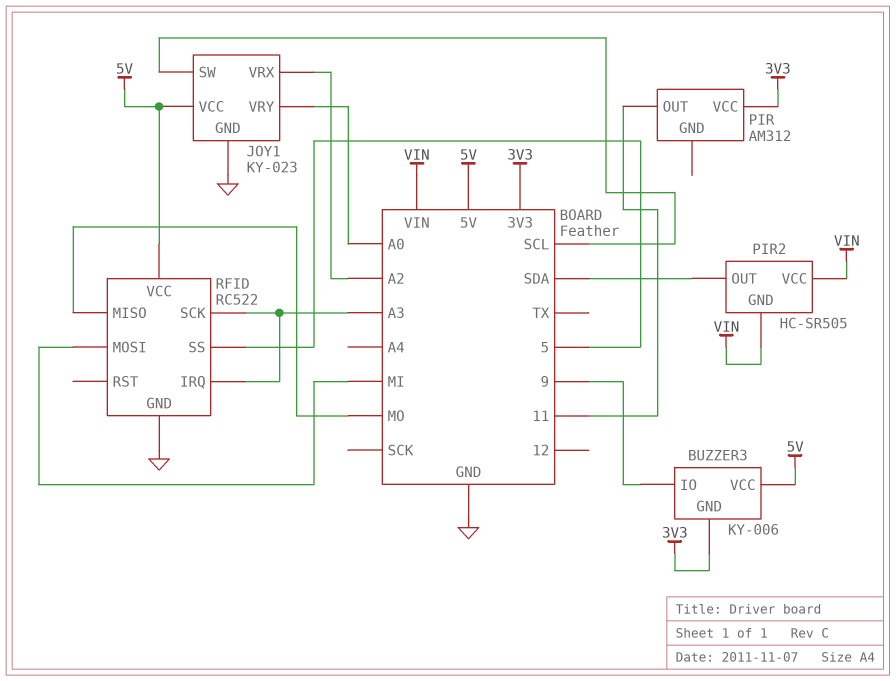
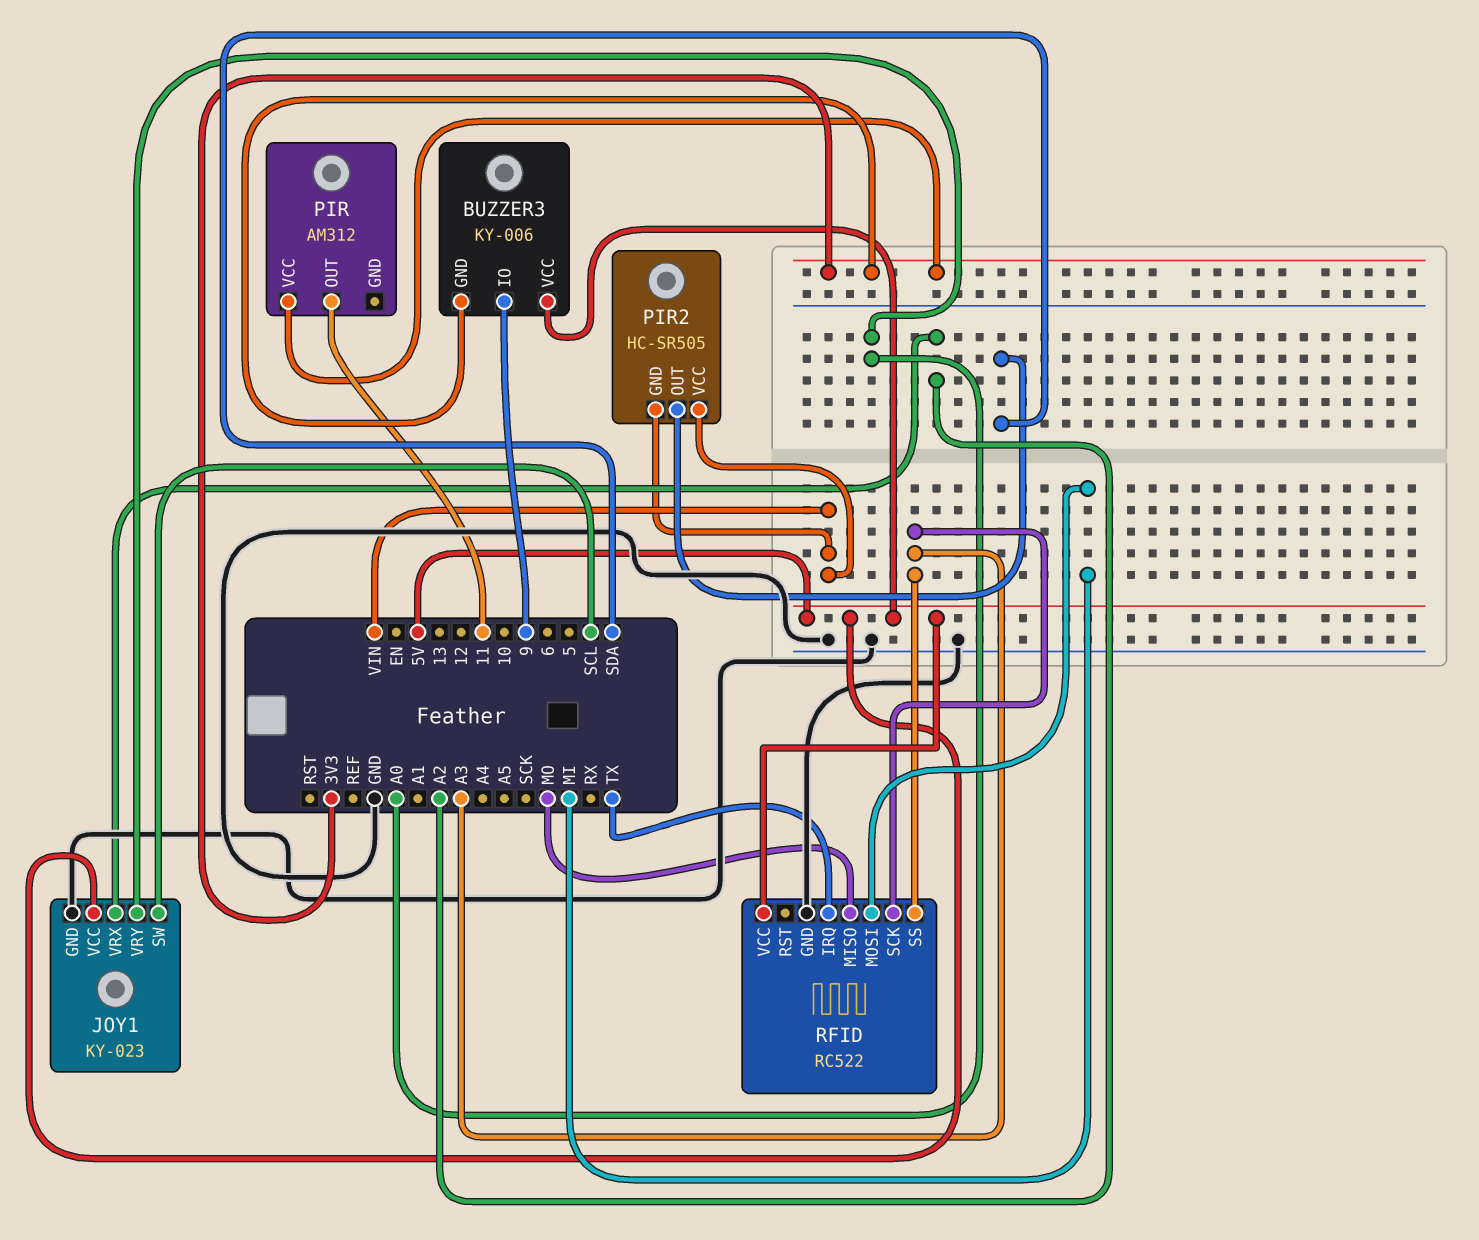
RFID pin IRQ: A3 -> TX
RFID pin SS: 5 -> A3

